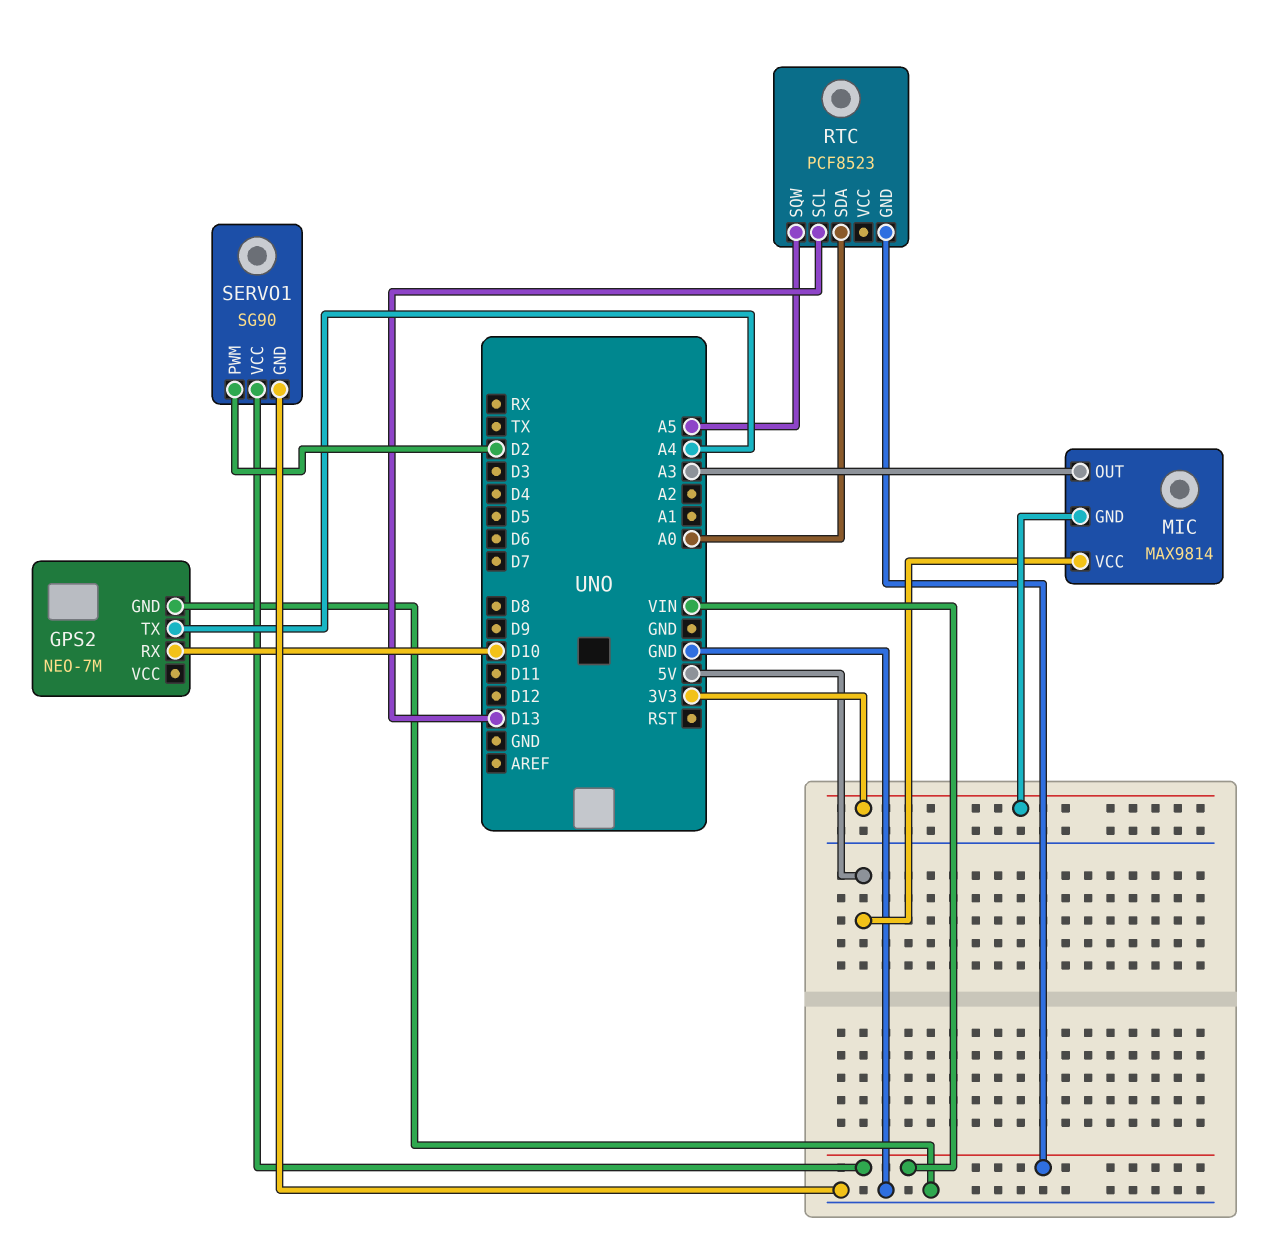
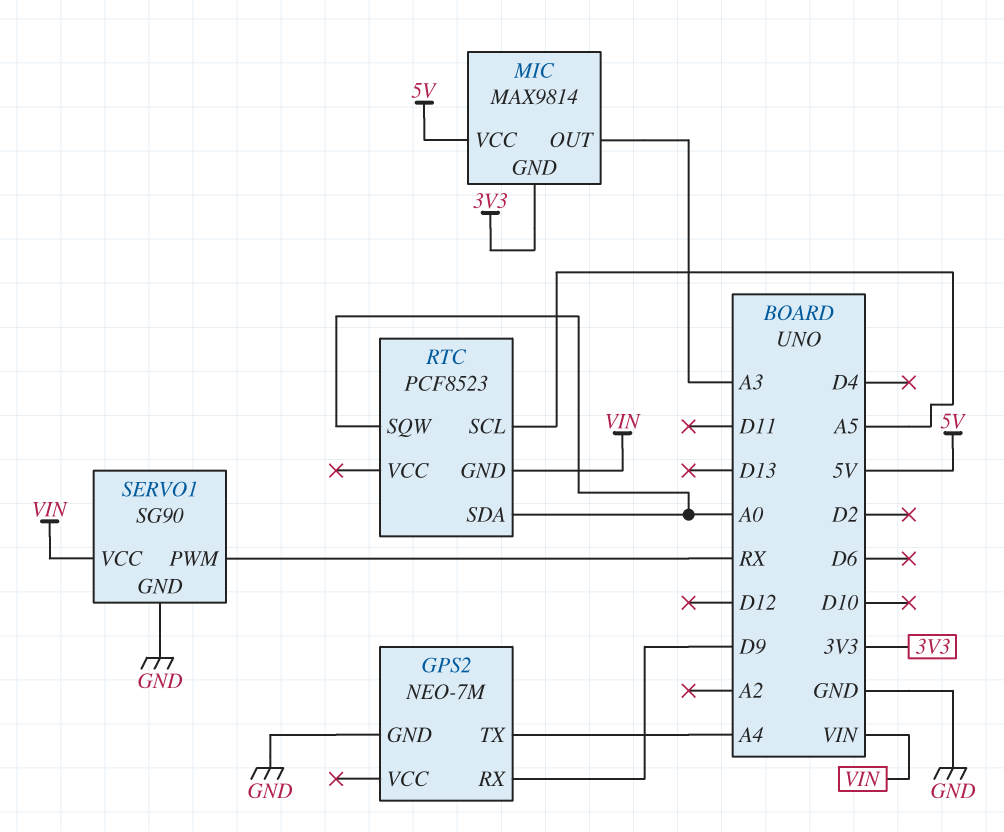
GPS2 pin RX: D10 -> D9
RTC pin SCL: D13 -> A5
RTC pin SQW: A5 -> A0
SERVO1 pin PWM: D2 -> RX

